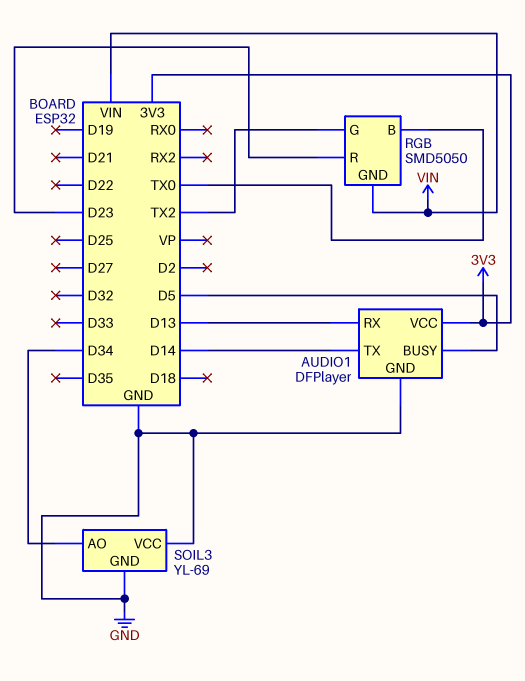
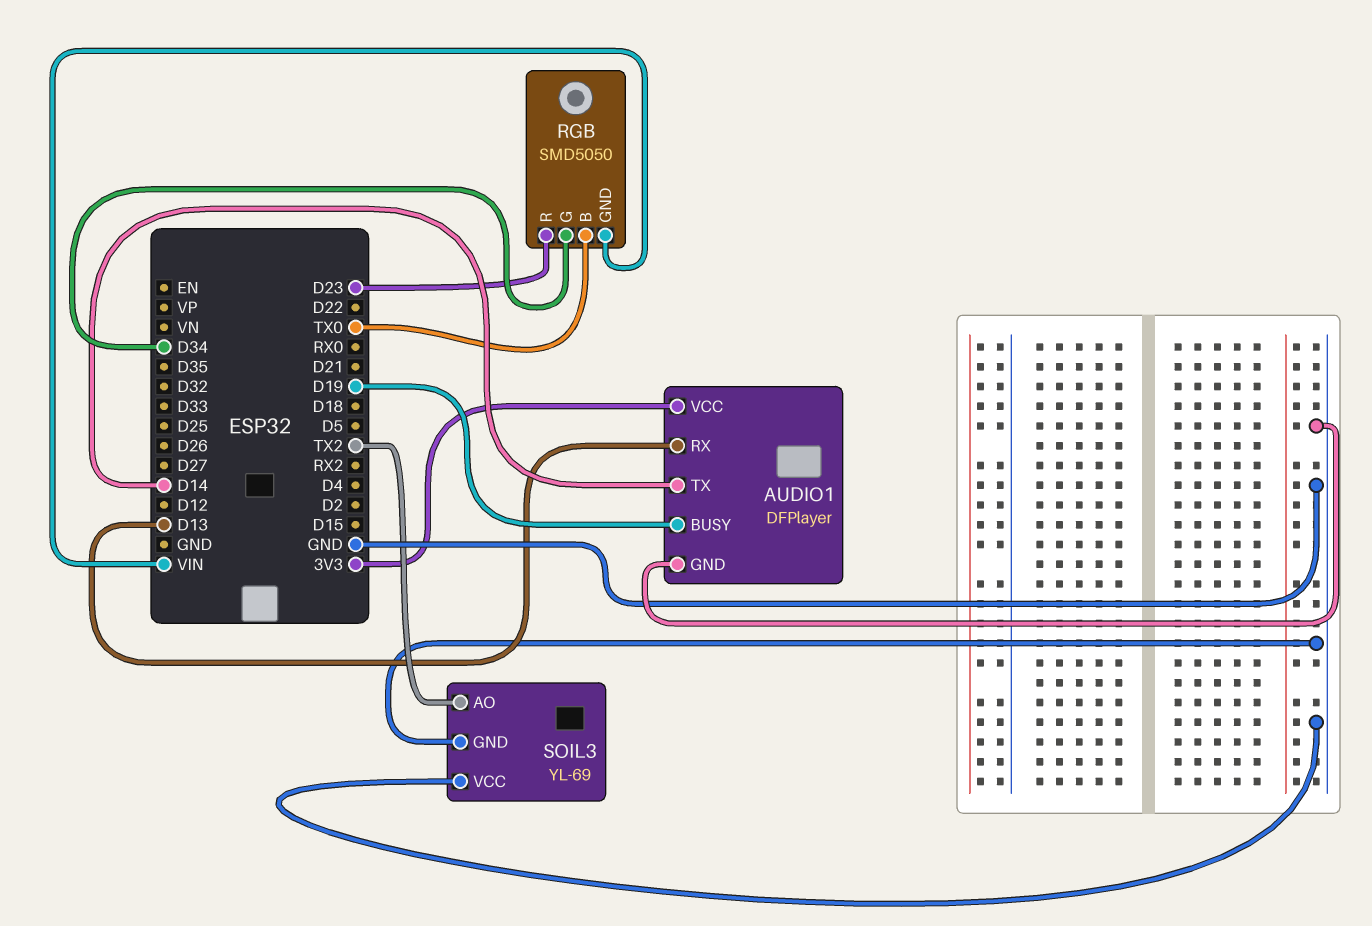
AUDIO1 pin BUSY: D5 -> D19
RGB pin G: TX2 -> D34
SOIL3 pin AO: D34 -> TX2

